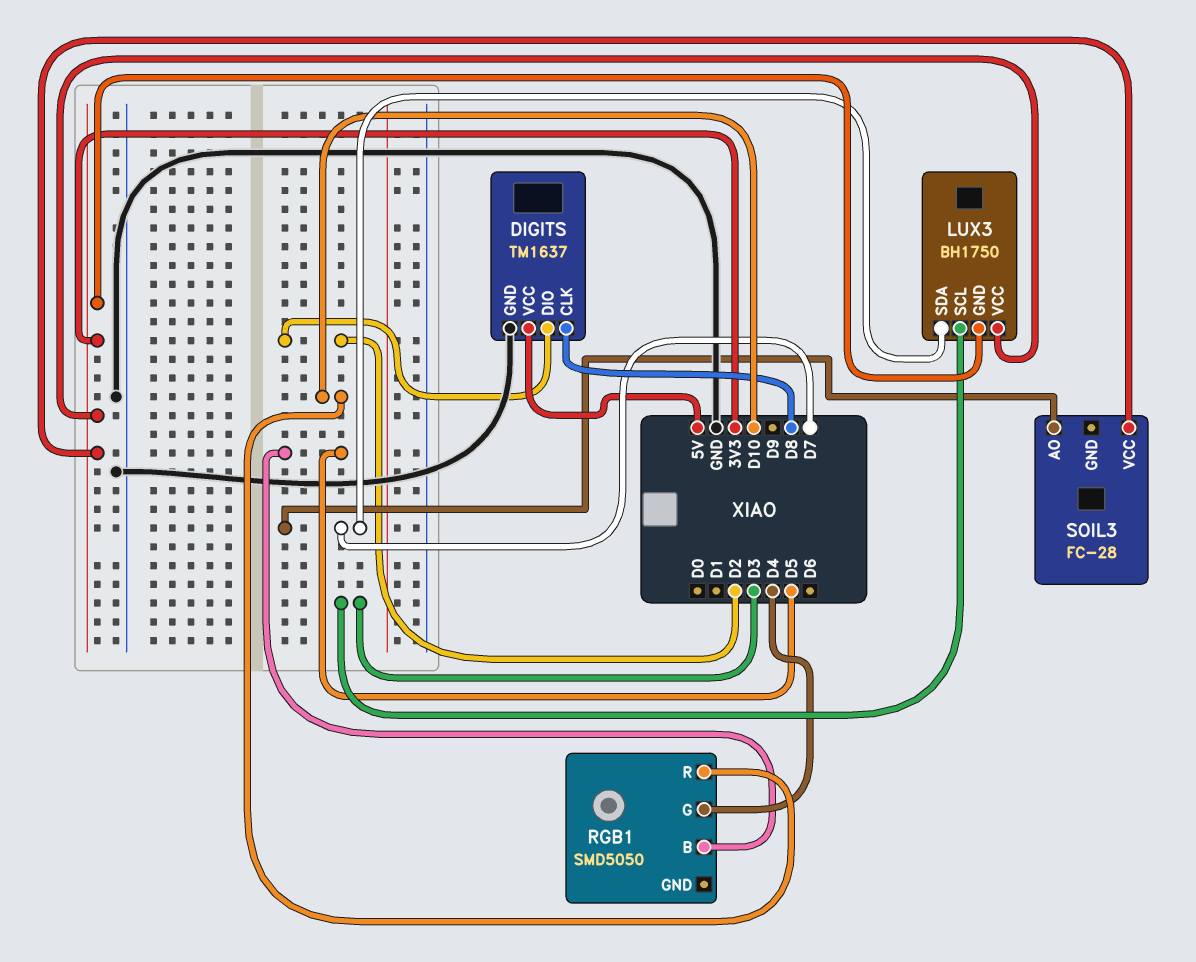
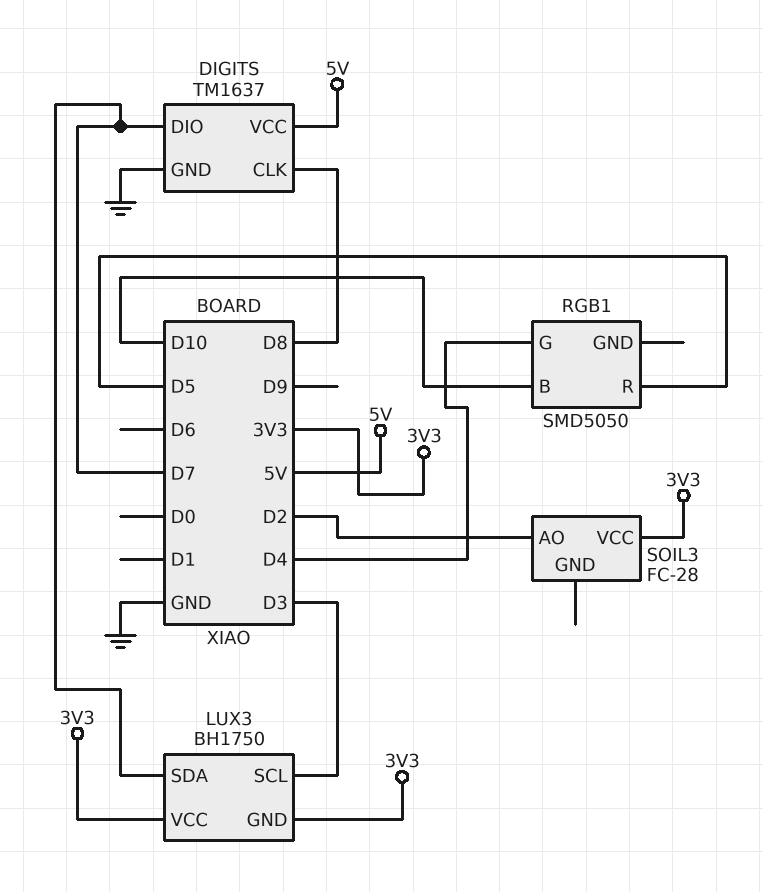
DIGITS pin DIO: D2 -> D7
RGB1 pin B: D5 -> D10
RGB1 pin R: D10 -> D5
SOIL3 pin AO: D7 -> D2

